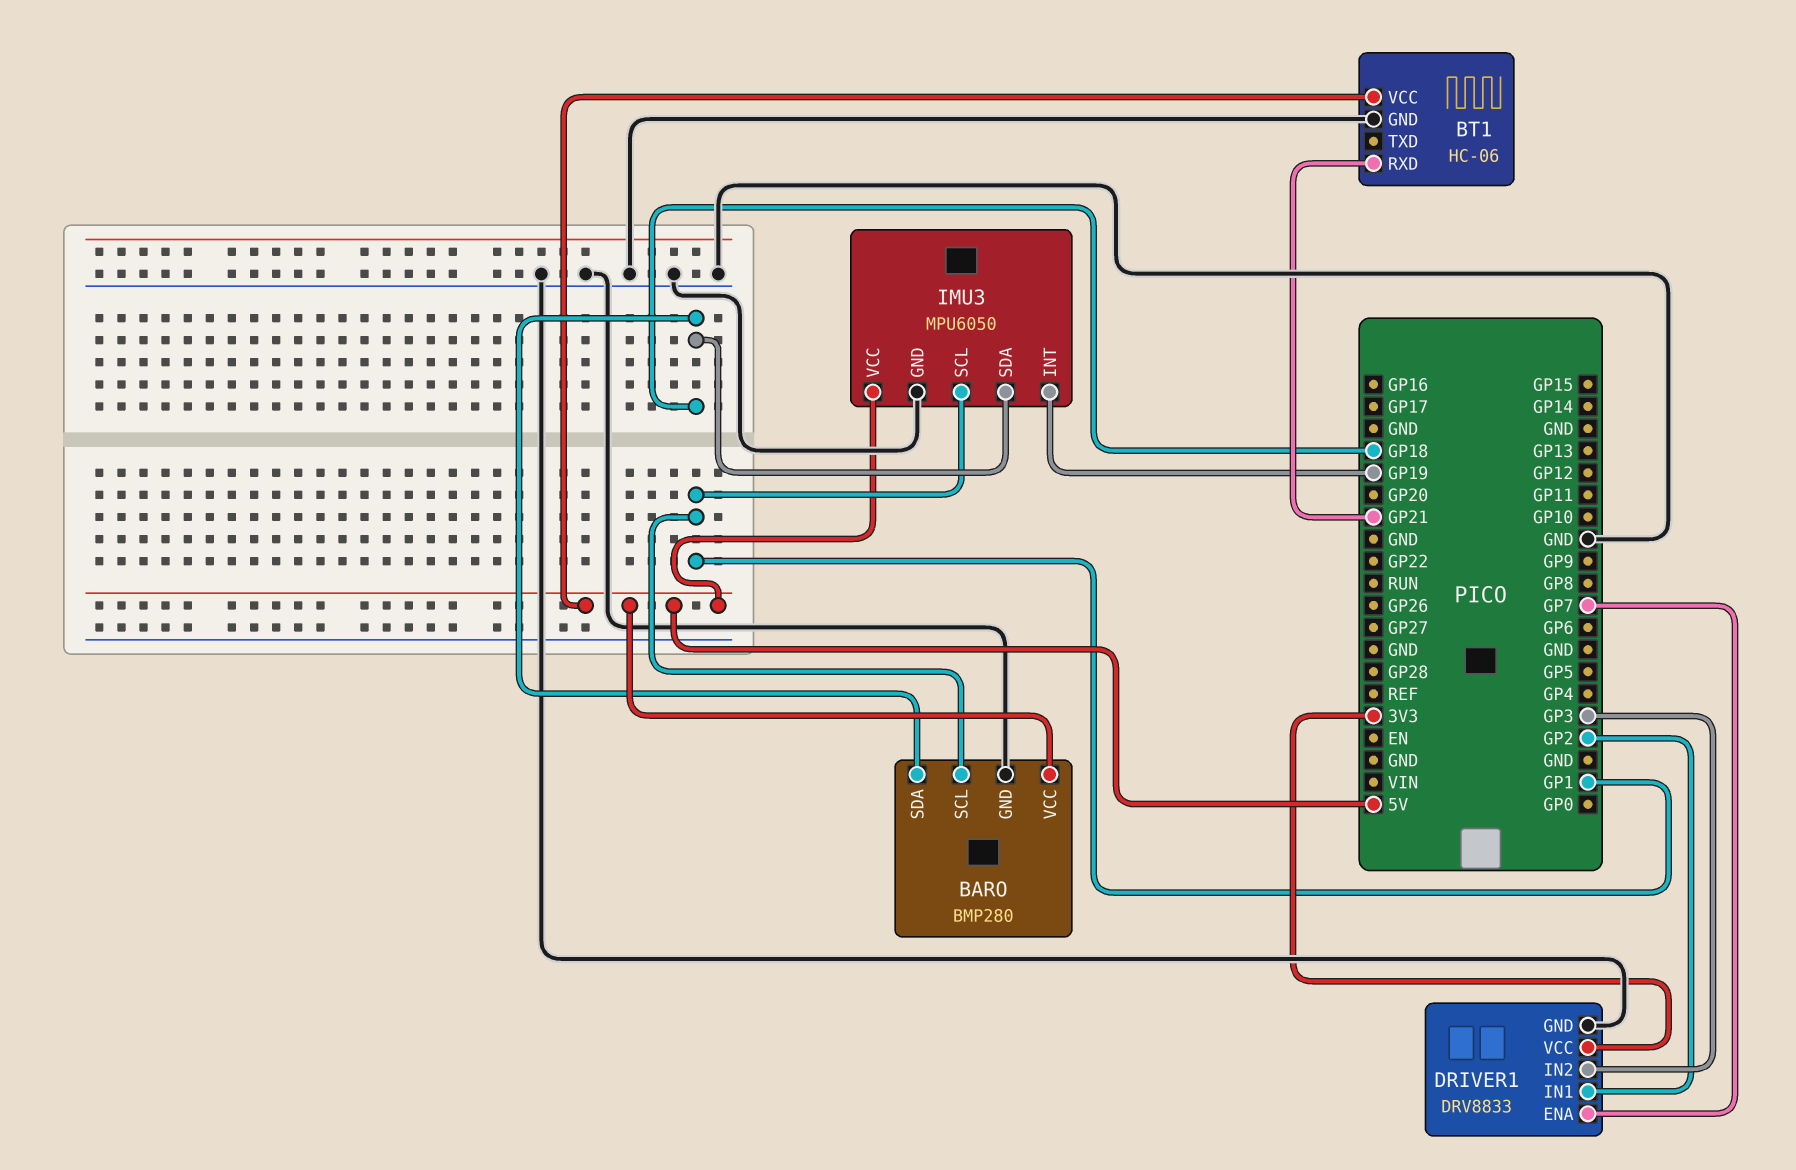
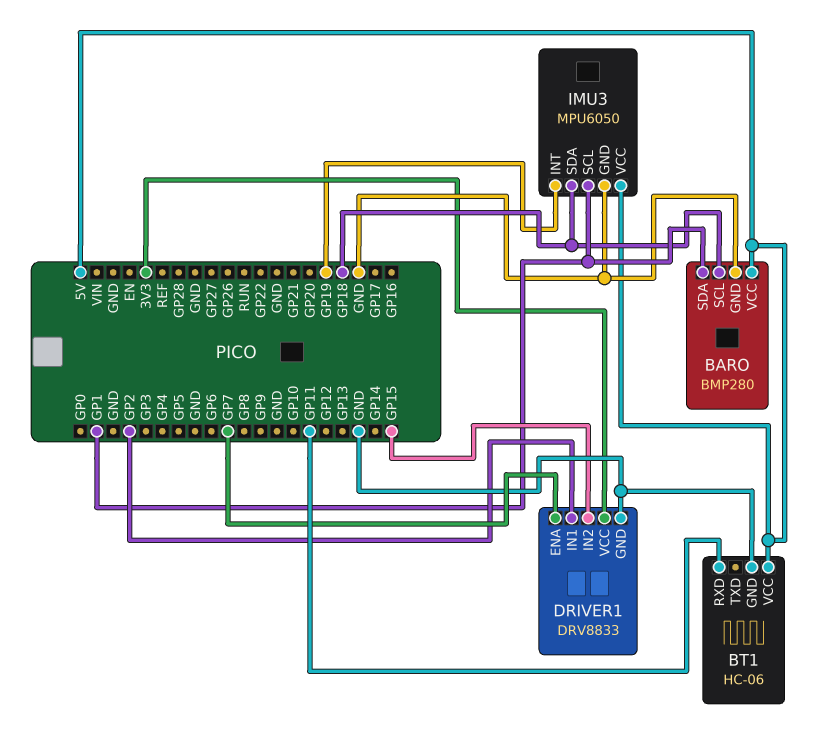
BARO pin SCL: GP1 -> GP18
BARO pin SDA: GP18 -> GP1
BT1 pin RXD: GP21 -> GP11
DRIVER1 pin IN2: GP3 -> GP15

